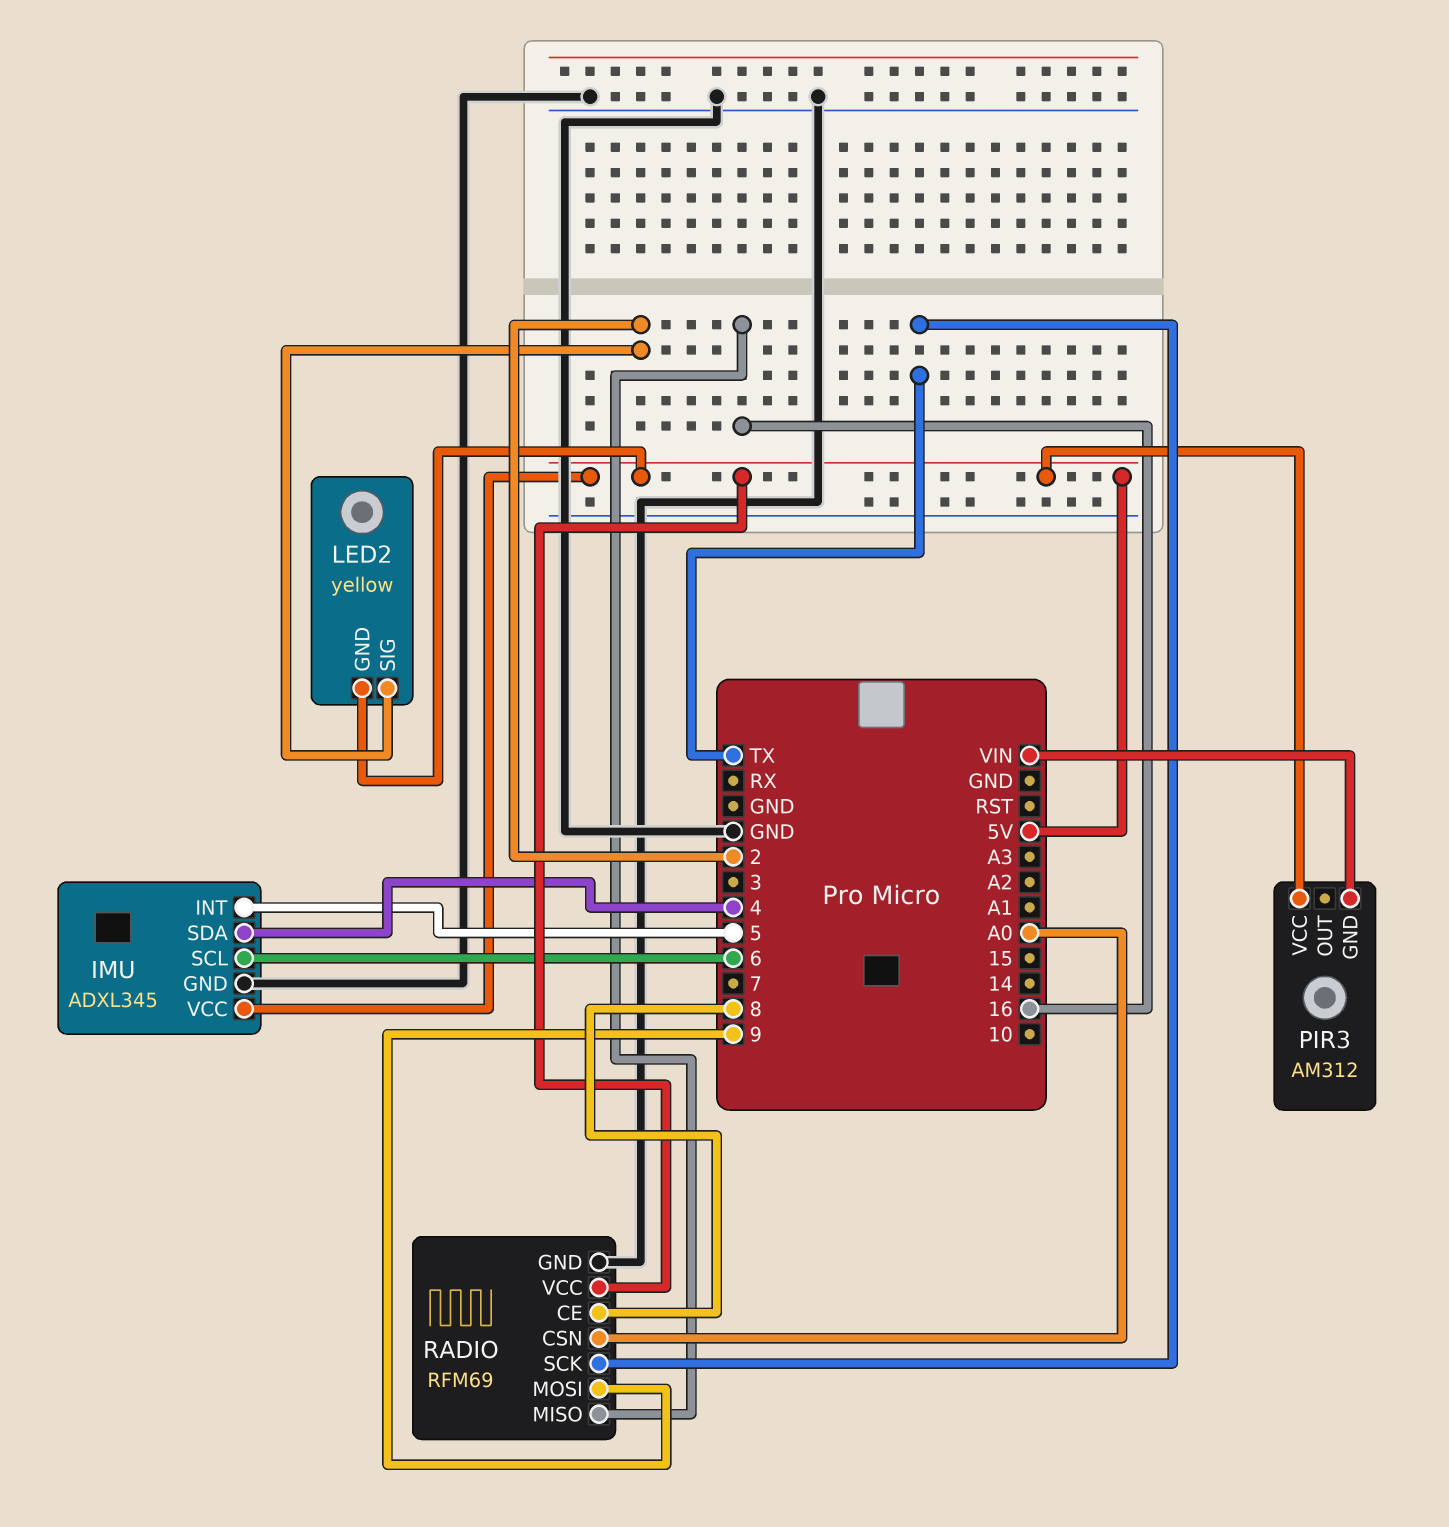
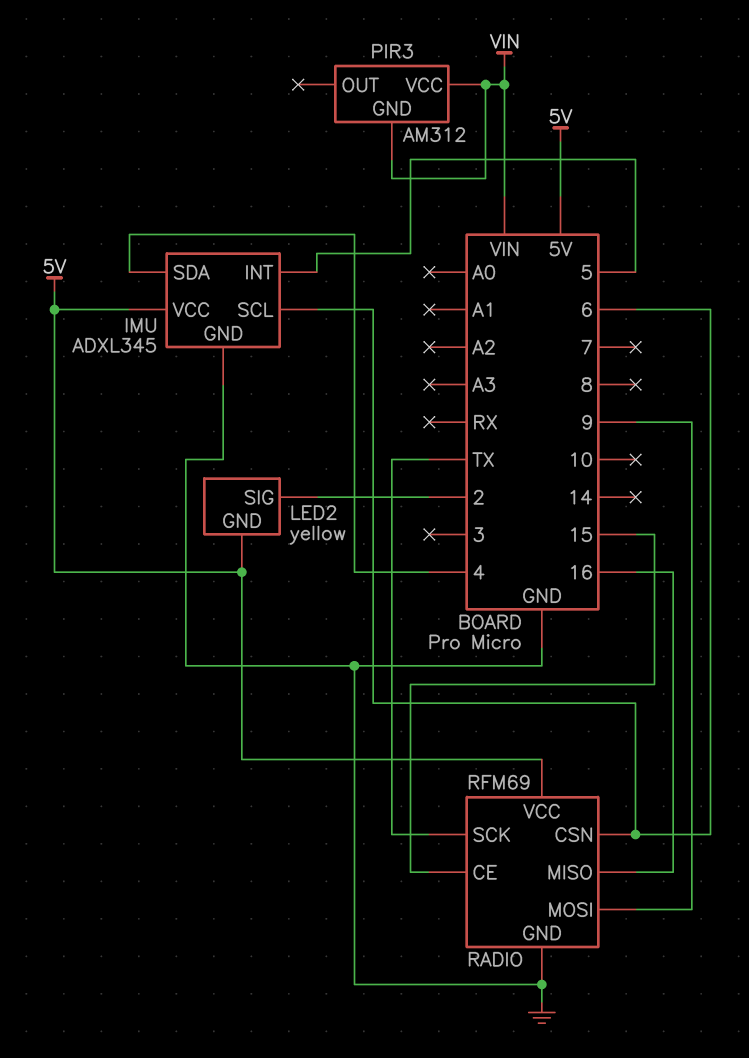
PIR3 pin VCC: 5V -> VIN
RADIO pin CE: 8 -> 15
RADIO pin CSN: A0 -> 6

